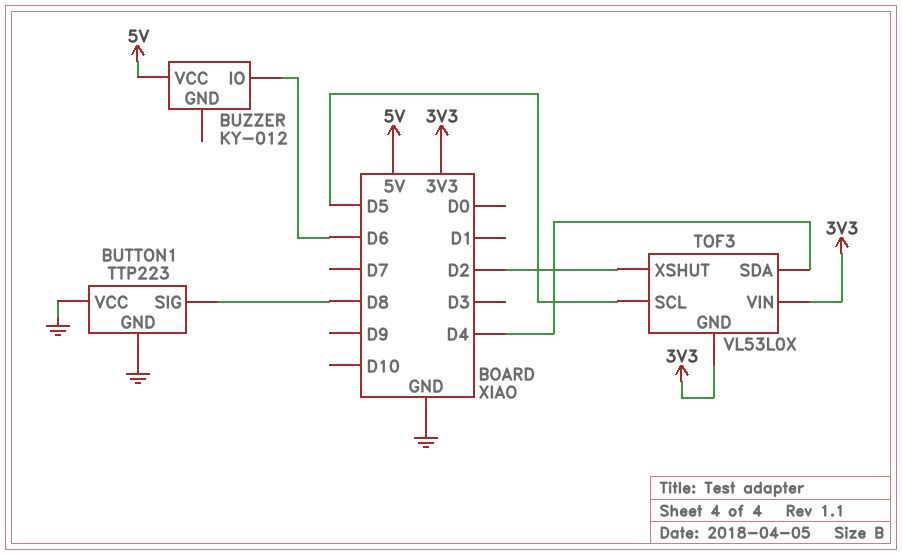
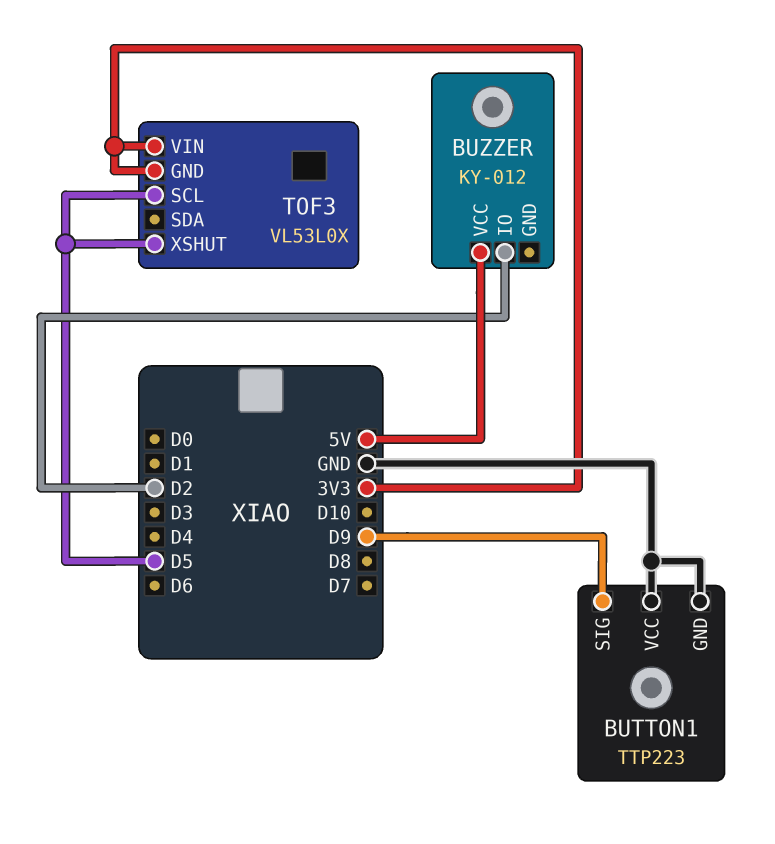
BUTTON1 pin SIG: D8 -> D9
BUZZER pin IO: D6 -> D2
TOF3 pin SDA: D4 -> none
TOF3 pin XSHUT: D2 -> D5

